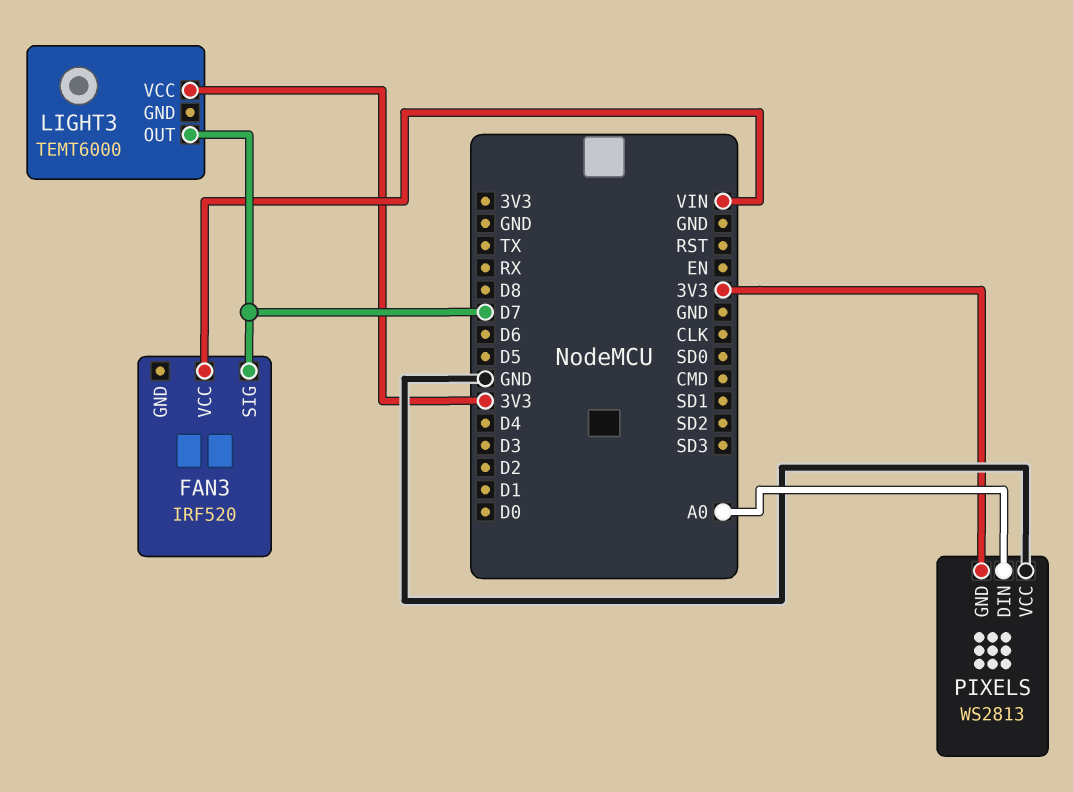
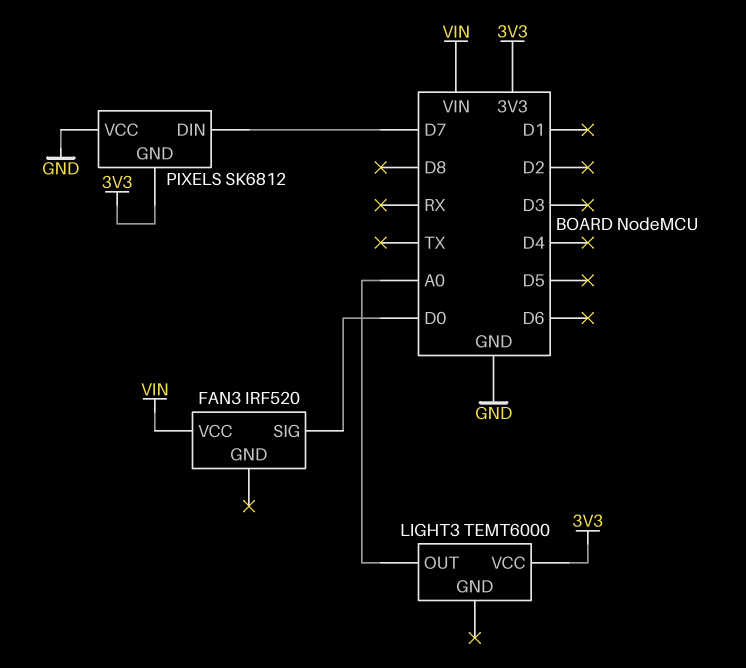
FAN3 pin SIG: D7 -> D0
LIGHT3 pin OUT: D7 -> A0
PIXELS: WS2813 -> SK6812
PIXELS pin DIN: A0 -> D7

